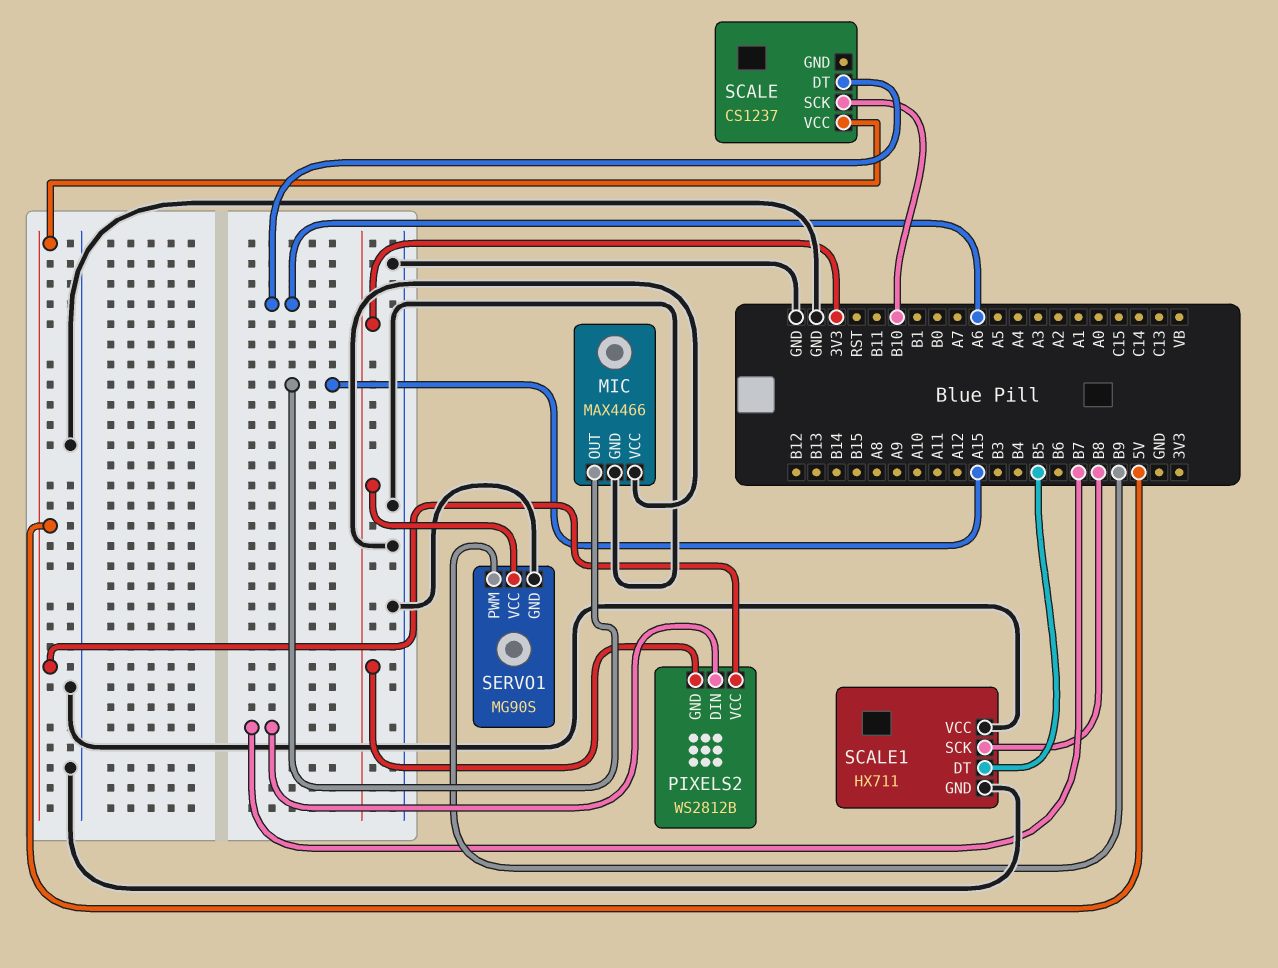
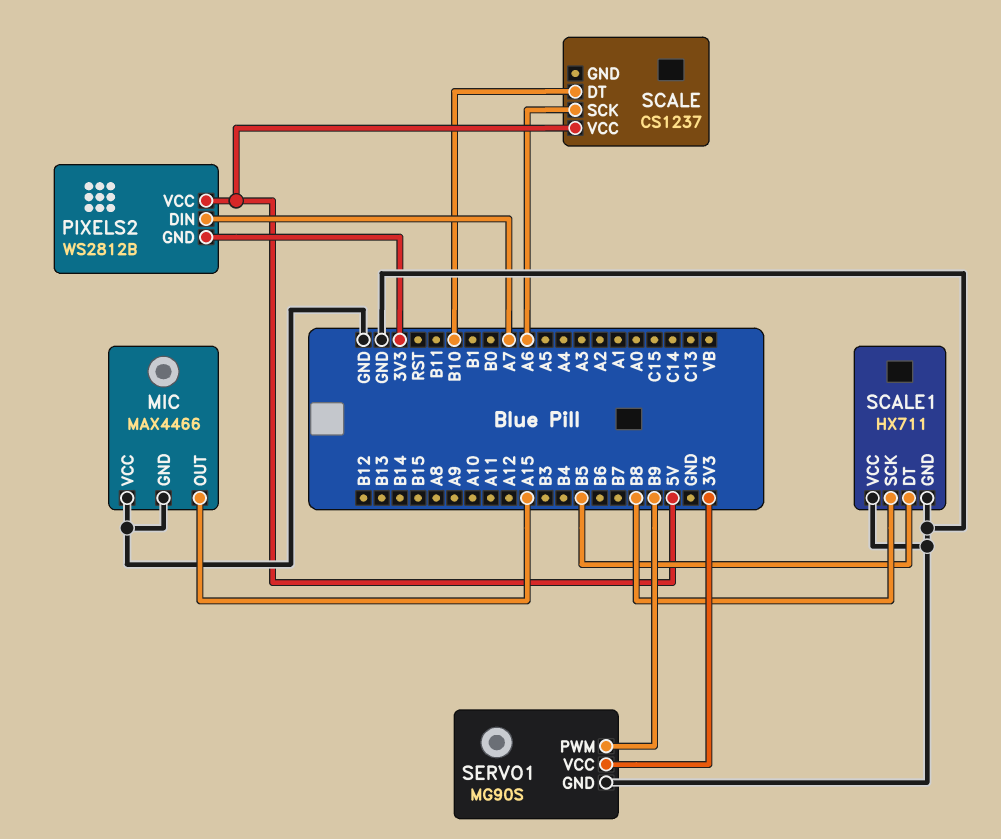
PIXELS2 pin DIN: B7 -> A7
SCALE pin DT: A6 -> B10
SCALE pin SCK: B10 -> A6

